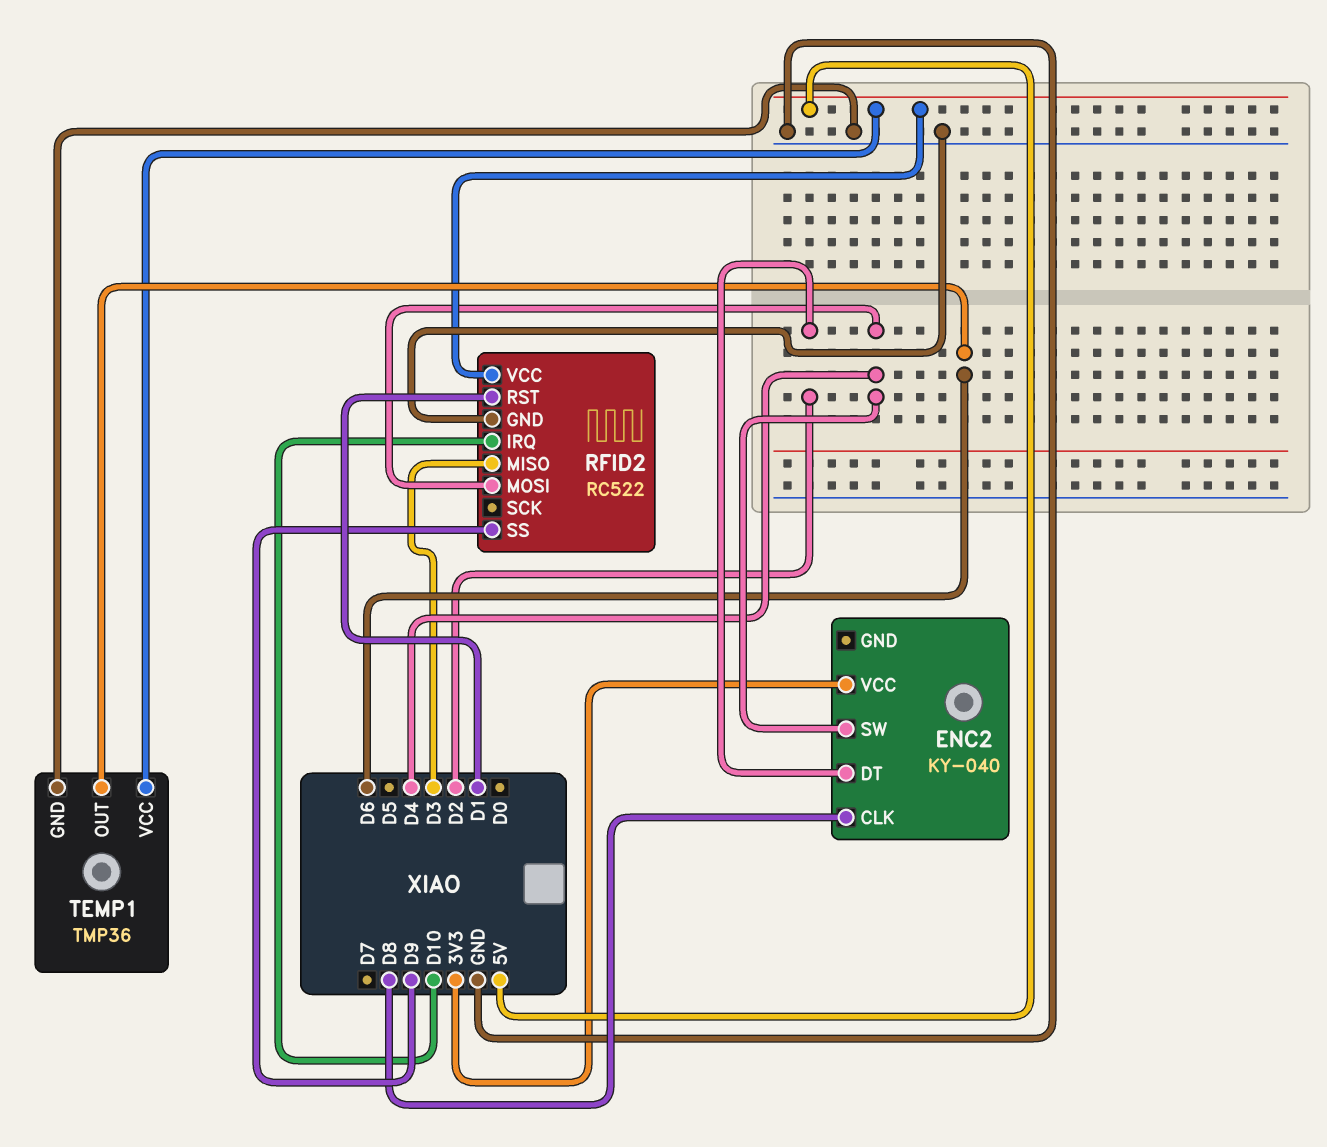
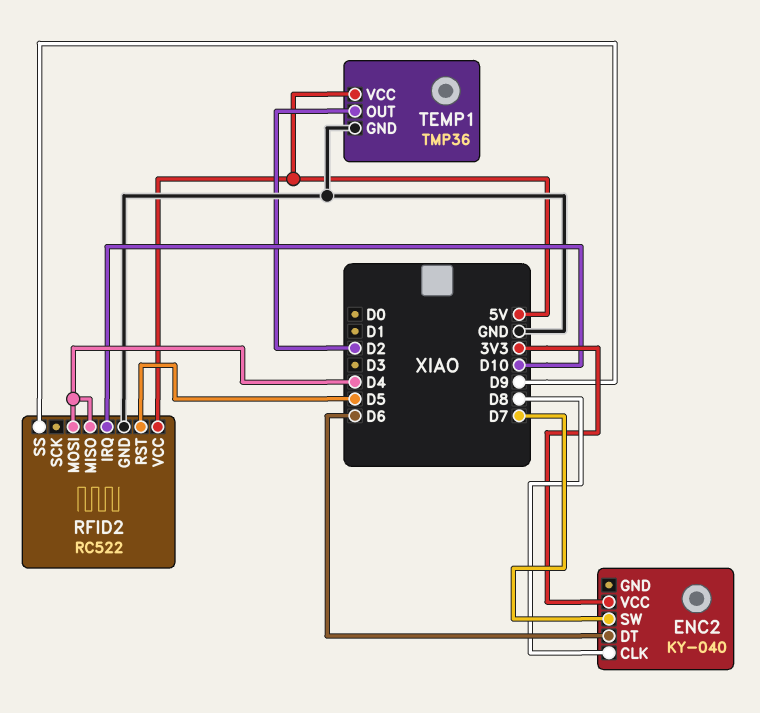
ENC2 pin DT: D2 -> D6
ENC2 pin SW: D4 -> D7
RFID2 pin MISO: D3 -> D4
RFID2 pin RST: D1 -> D5
TEMP1 pin OUT: D6 -> D2

